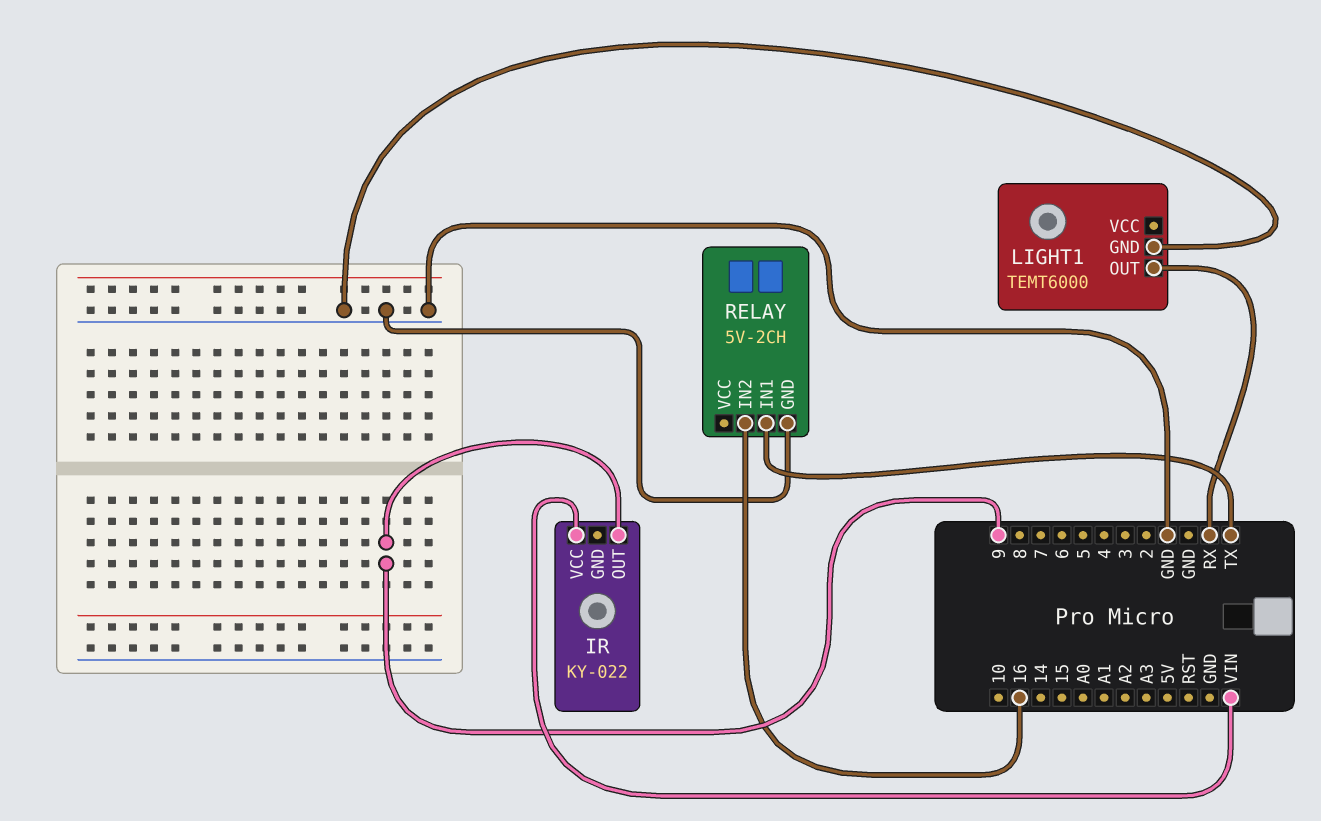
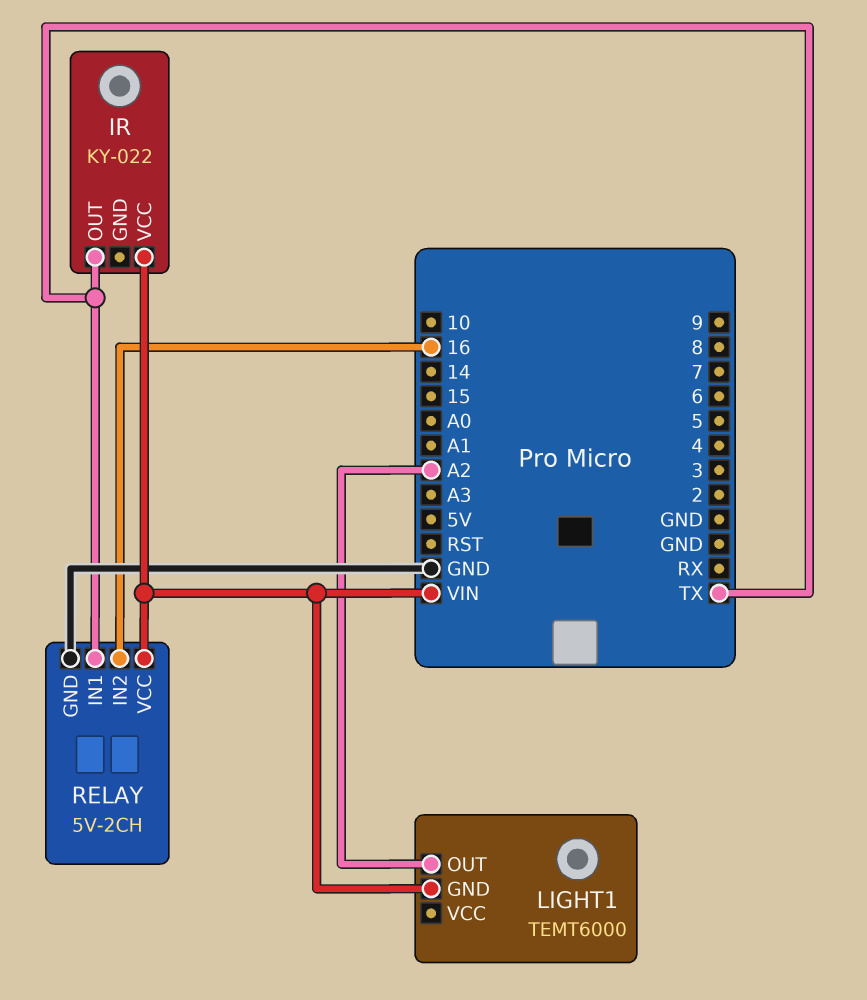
IR pin OUT: 9 -> TX
LIGHT1 pin GND: GND -> VIN
LIGHT1 pin OUT: RX -> A2
RELAY pin VCC: none -> VIN

